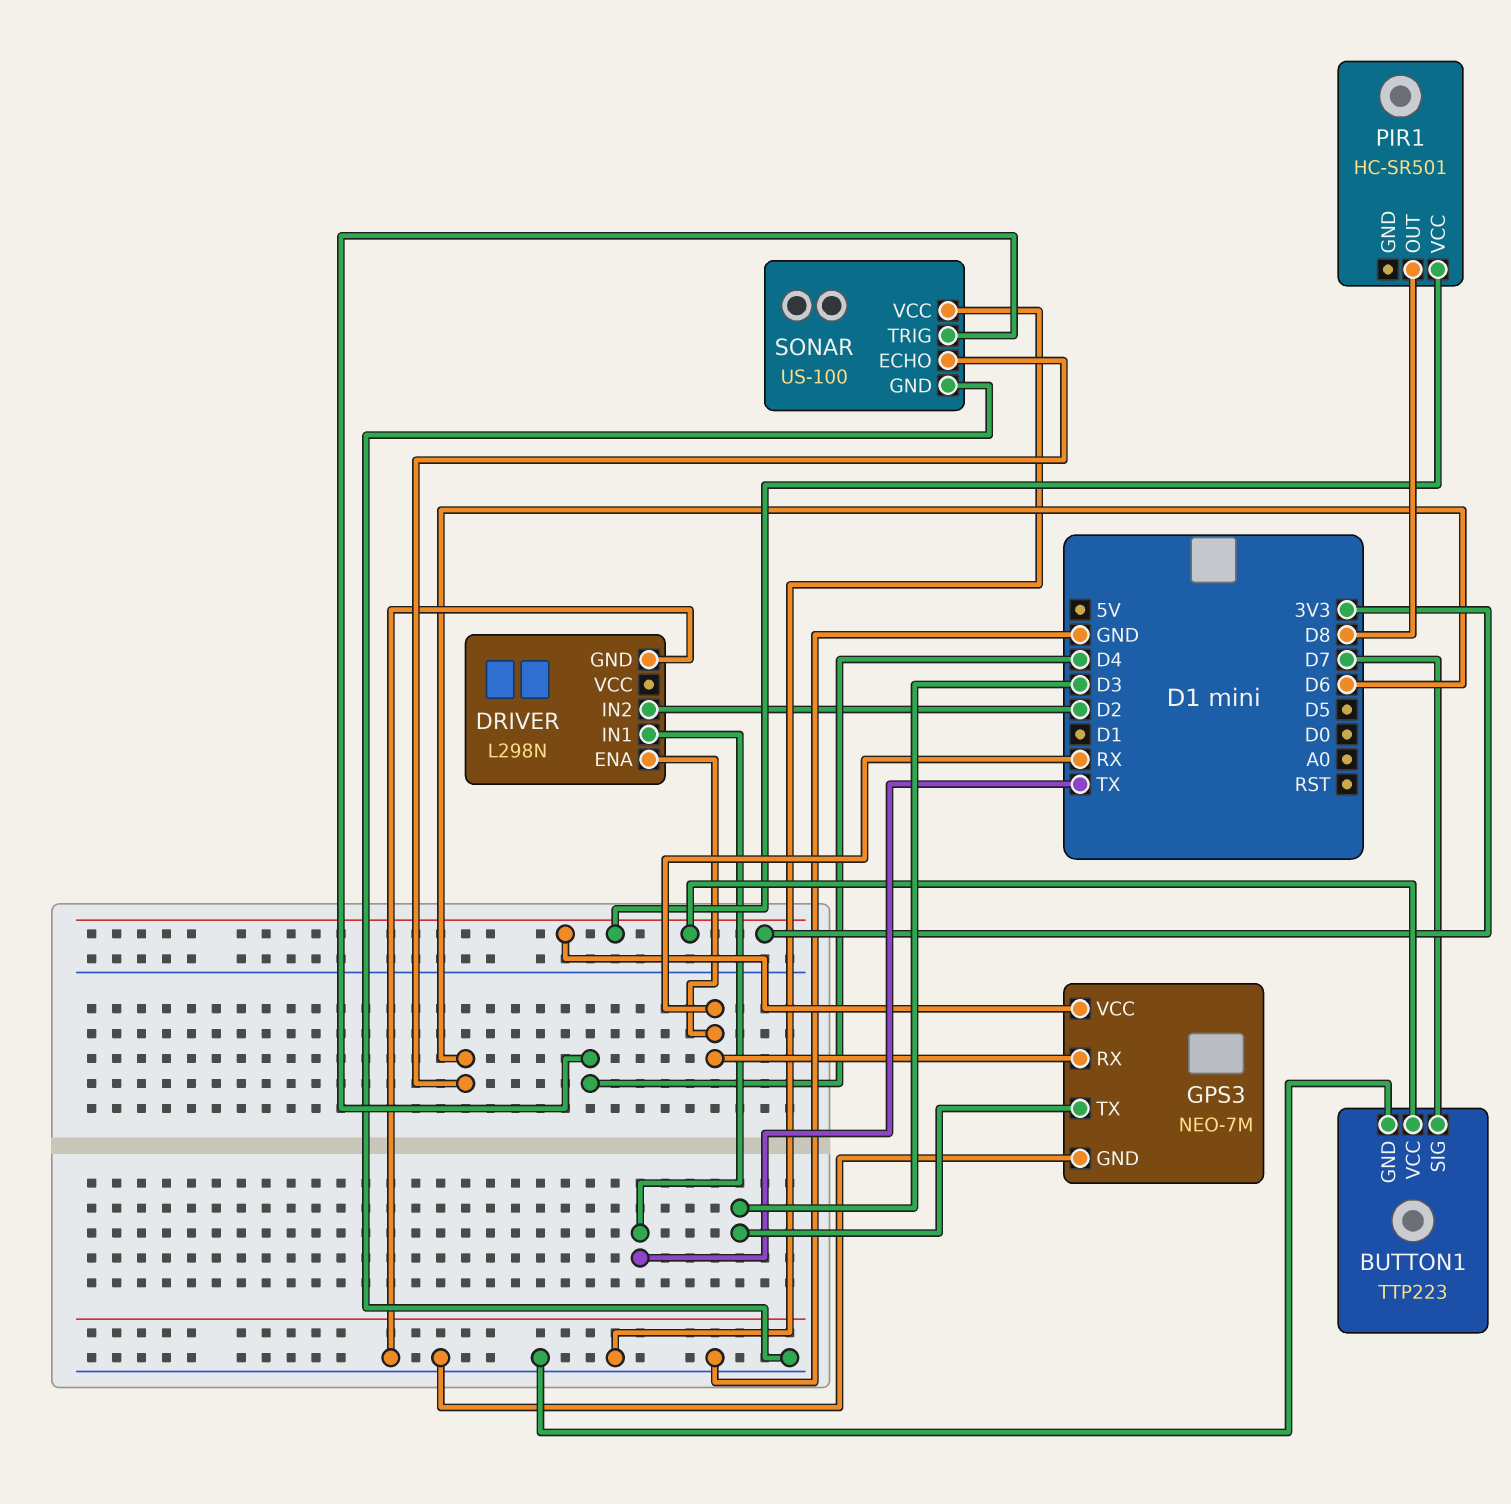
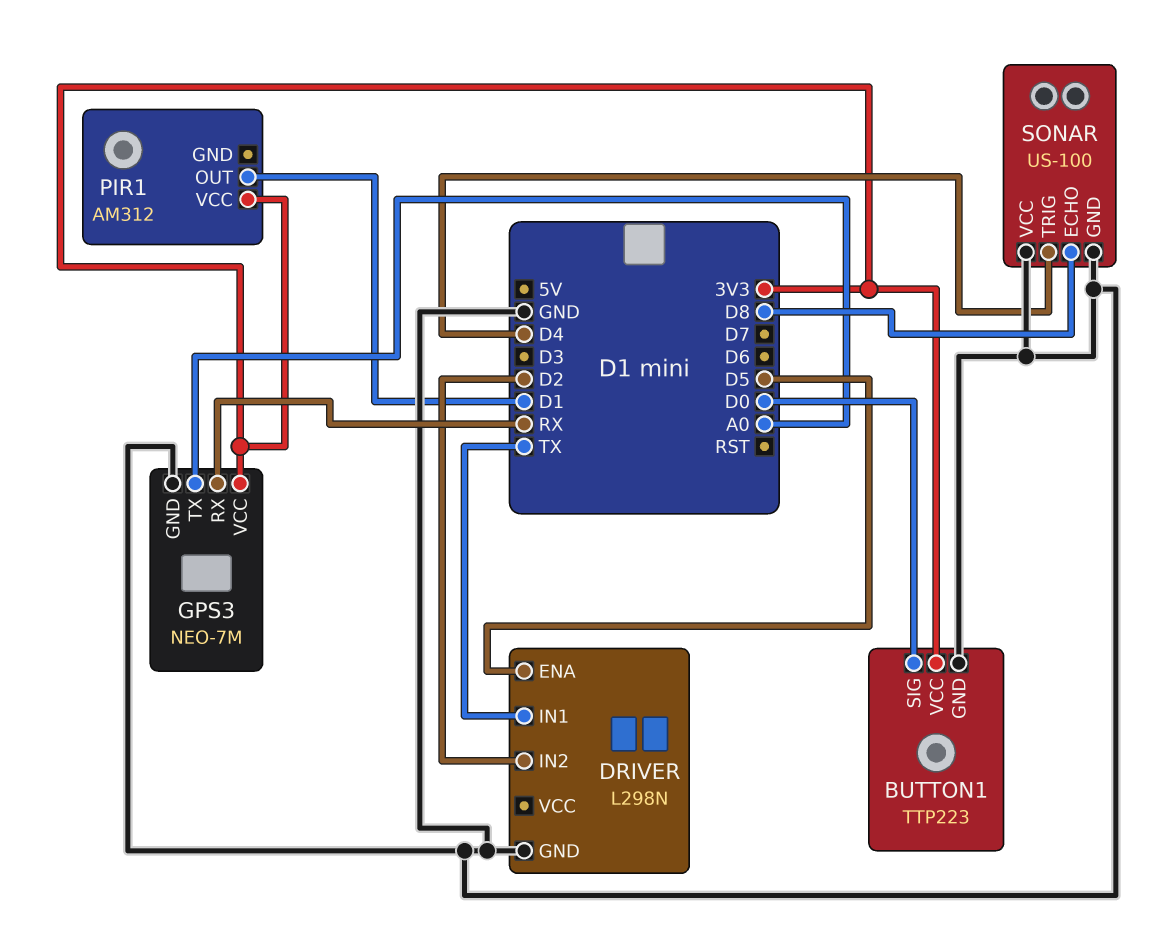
BUTTON1 pin SIG: D7 -> D0
DRIVER pin ENA: RX -> D5
GPS3 pin TX: D3 -> A0
PIR1: HC-SR501 -> AM312
PIR1 pin OUT: D8 -> D1
SONAR pin ECHO: D6 -> D8

